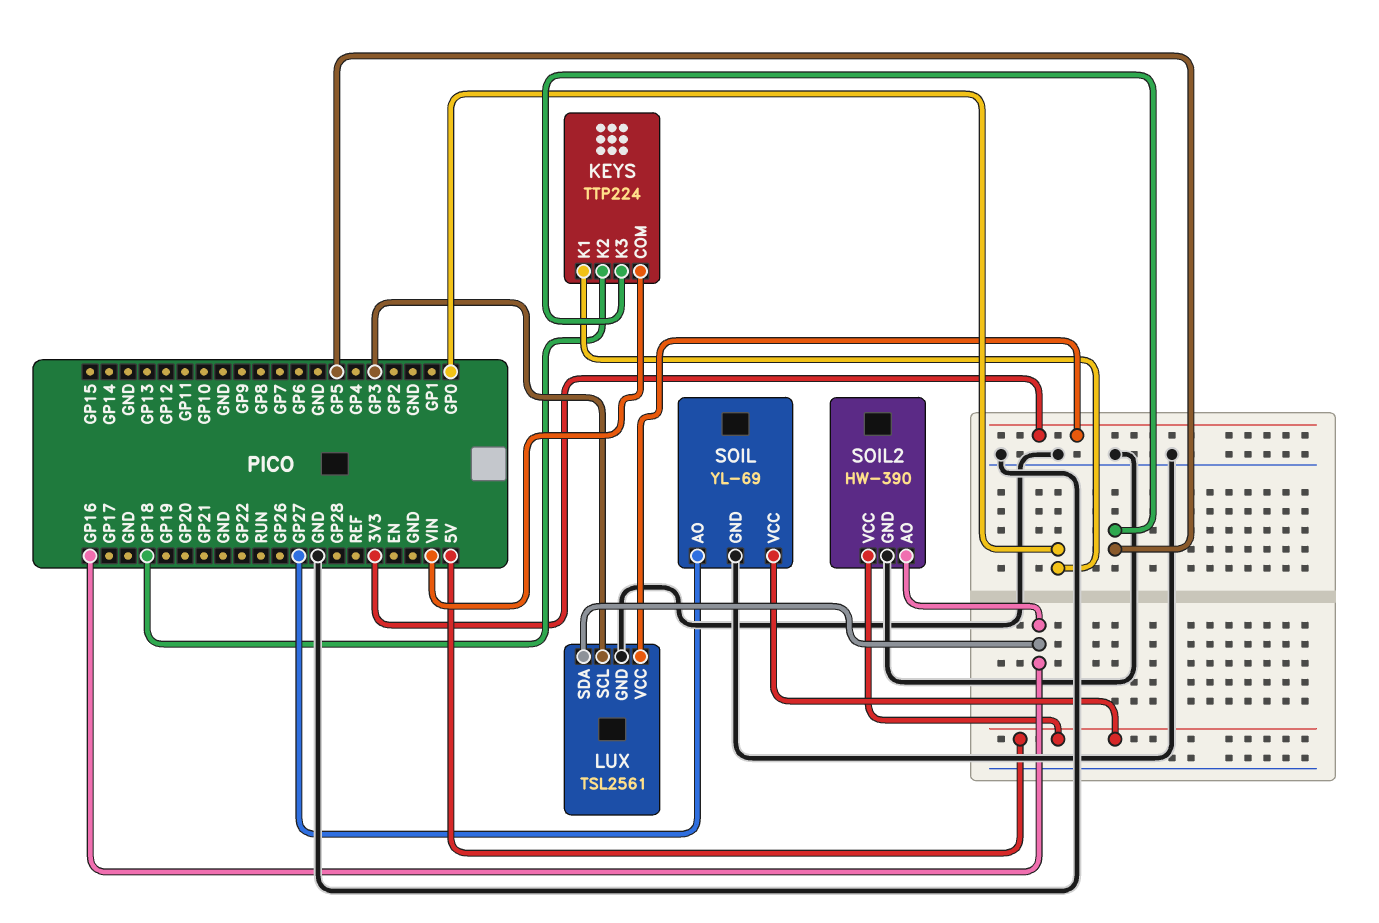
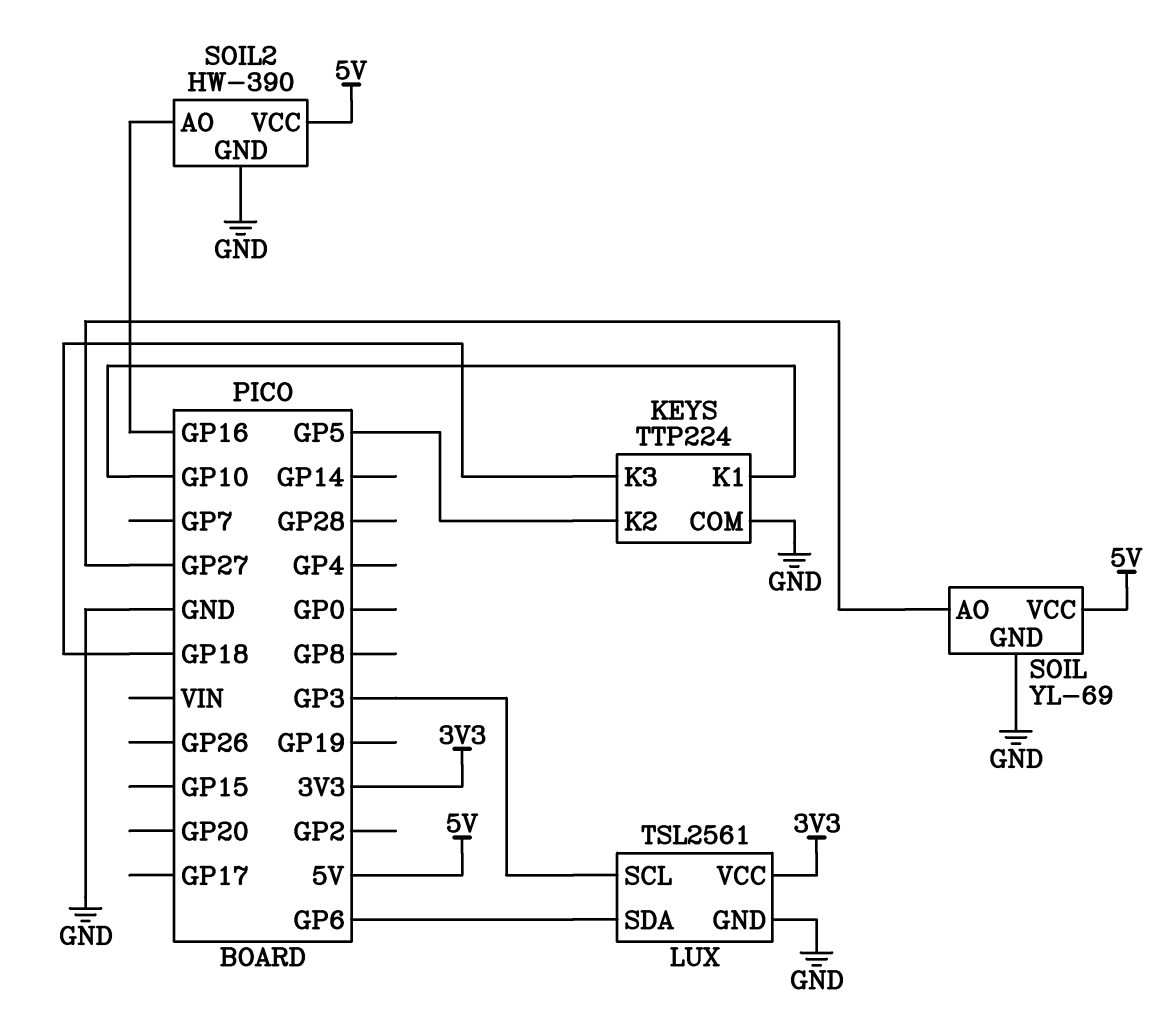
KEYS pin COM: VIN -> GND
KEYS pin K1: GP0 -> GP10
KEYS pin K2: GP18 -> GP5
KEYS pin K3: GP5 -> GP18
LUX pin SDA: GP16 -> GP6

